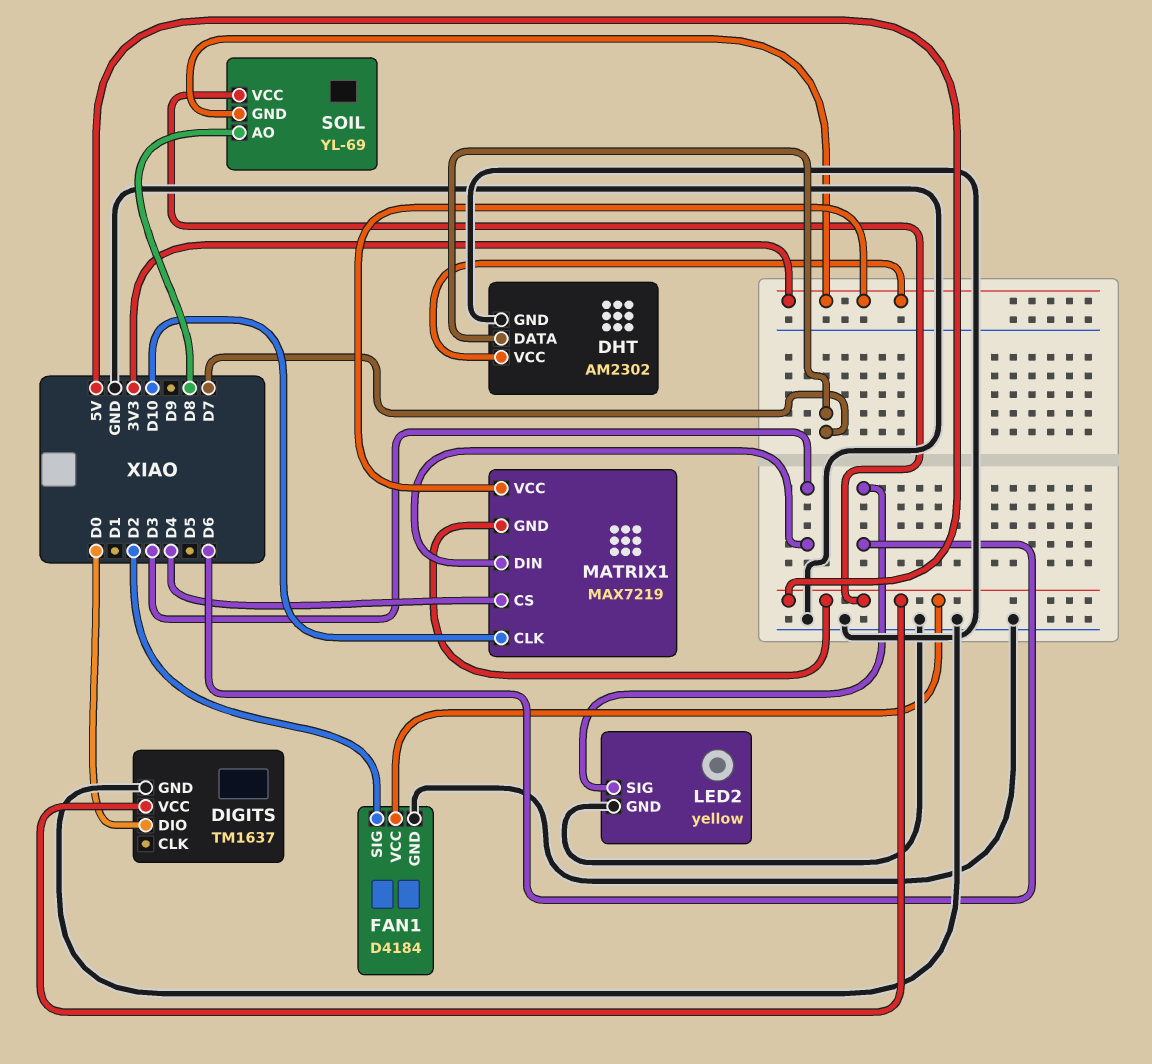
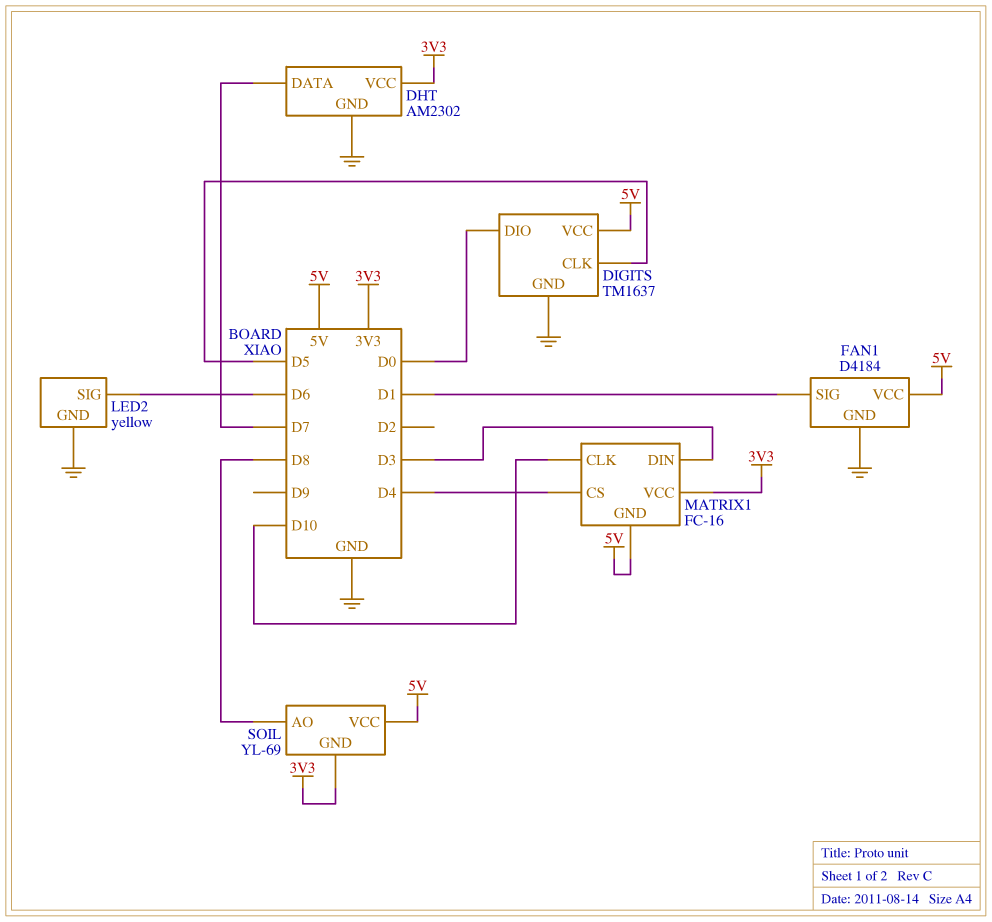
DIGITS pin CLK: none -> D5
FAN1 pin SIG: D2 -> D1
MATRIX1: MAX7219 -> FC-16

